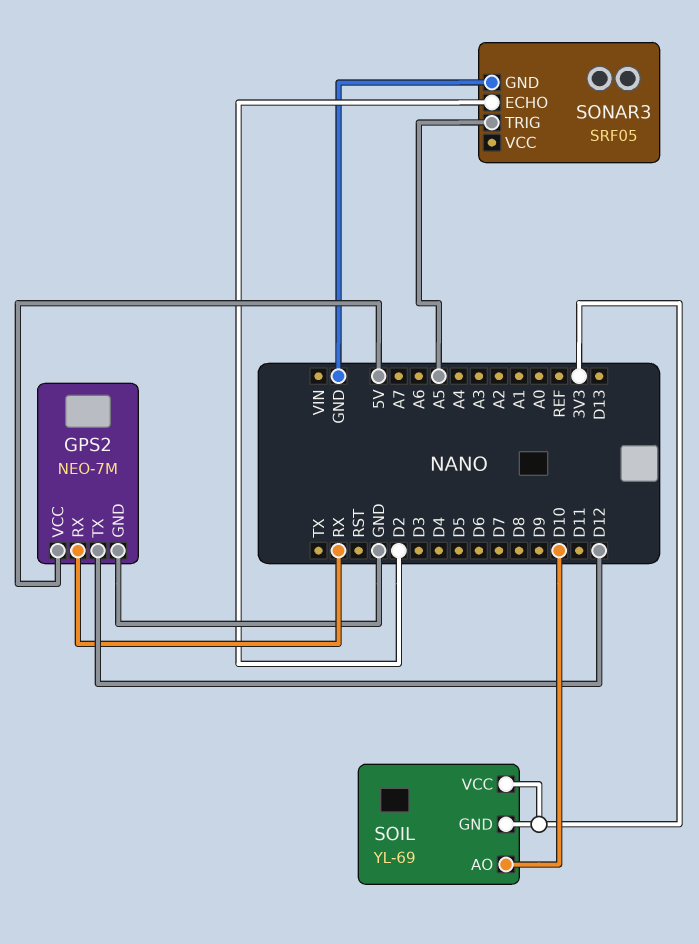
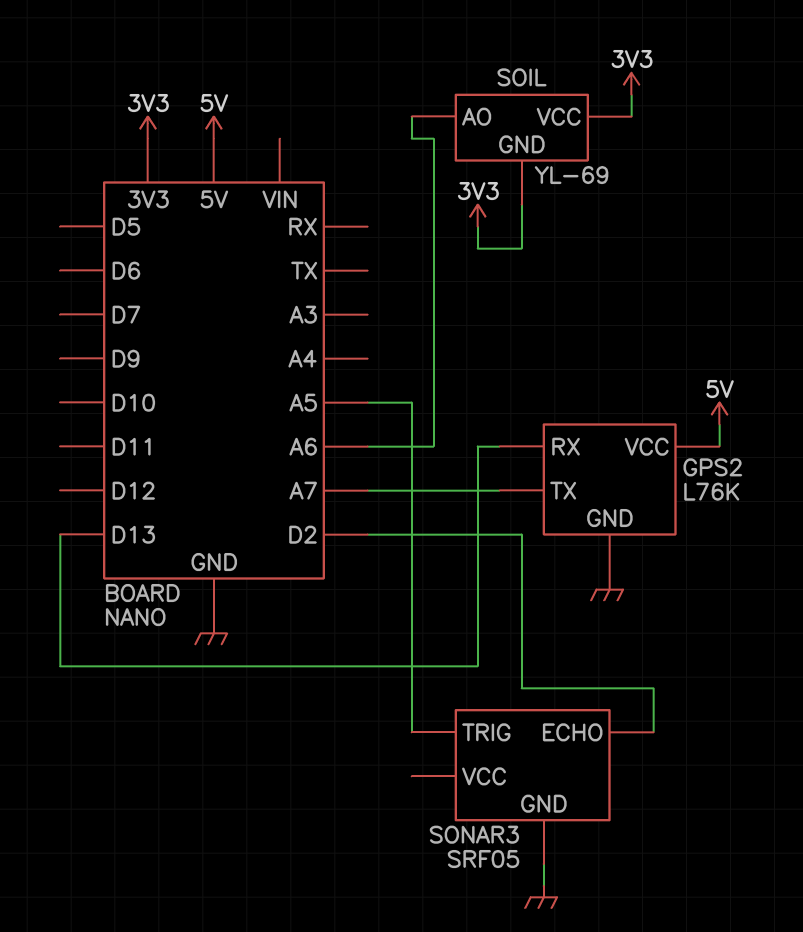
GPS2: NEO-7M -> L76K
GPS2 pin RX: RX -> D13
GPS2 pin TX: D12 -> A7
SOIL pin AO: D10 -> A6

